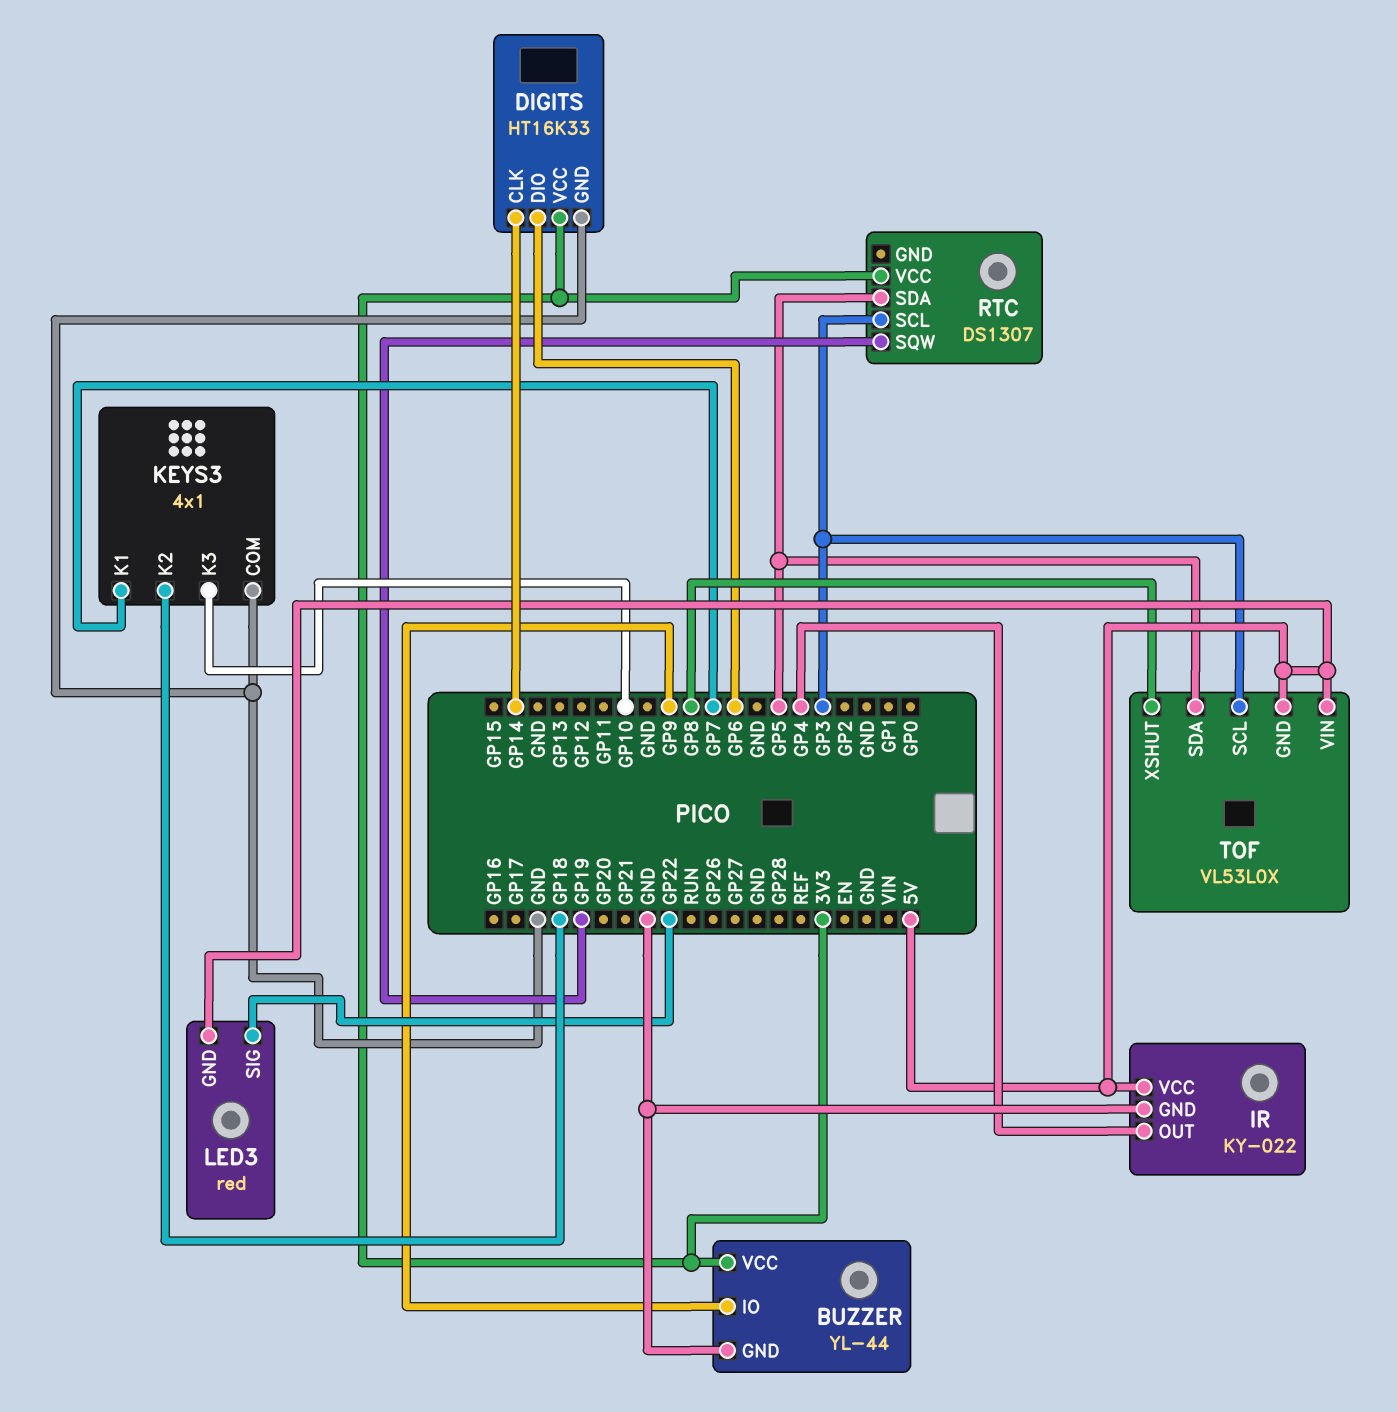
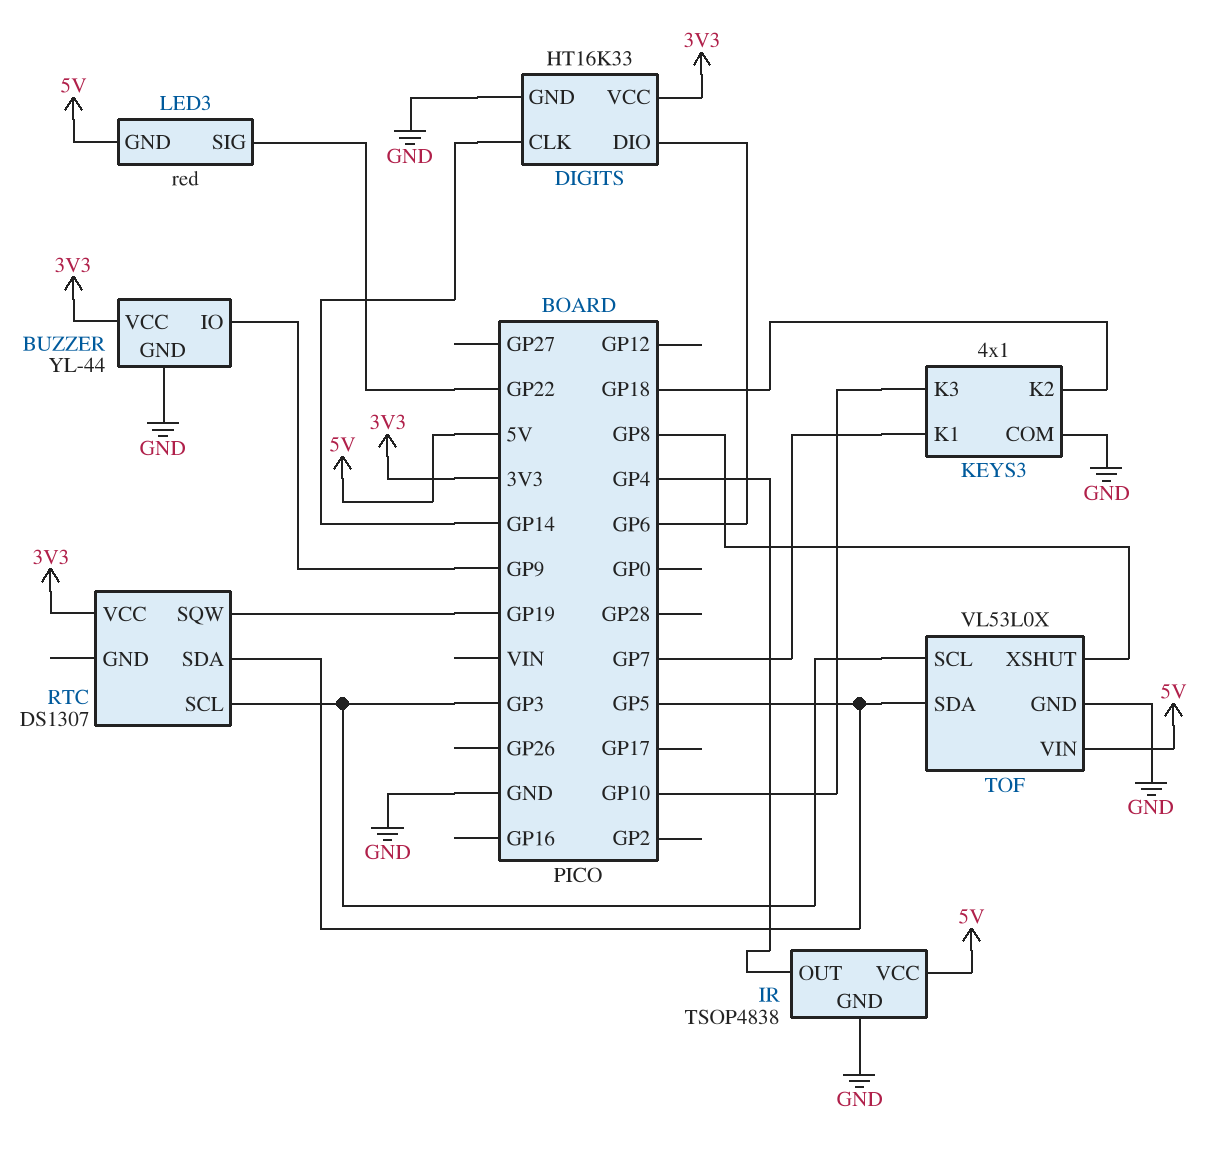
IR: KY-022 -> TSOP4838
TOF pin GND: 5V -> GND

